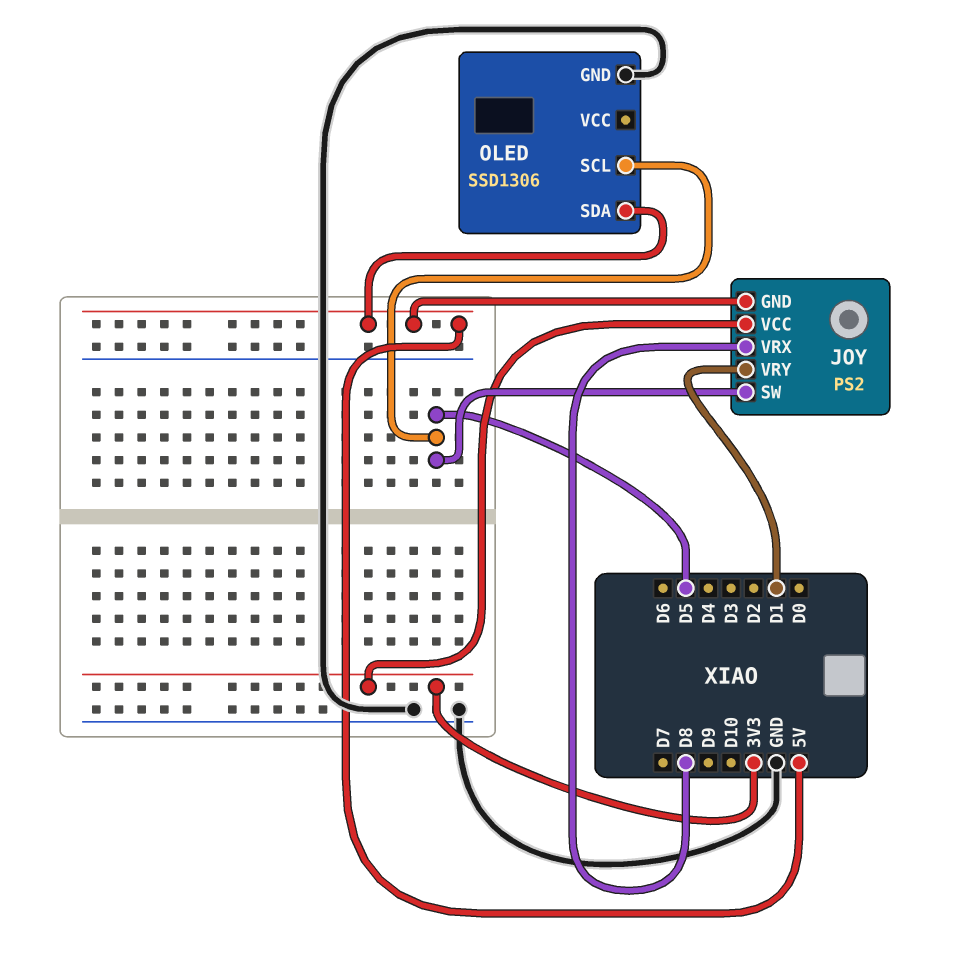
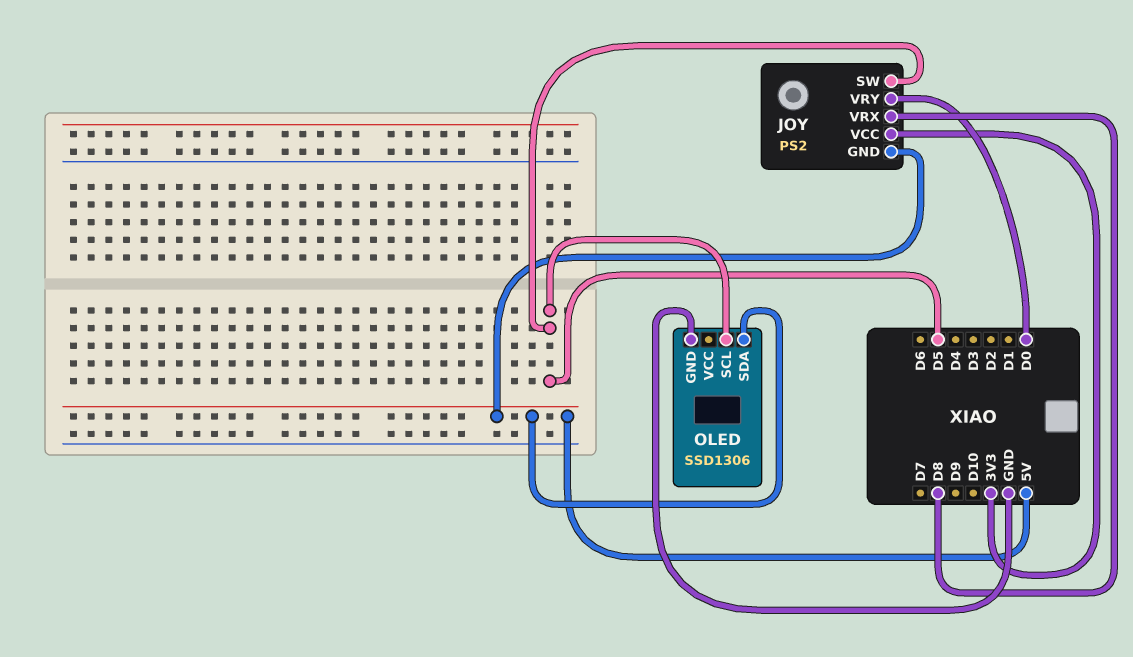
JOY pin VRY: D1 -> D0

